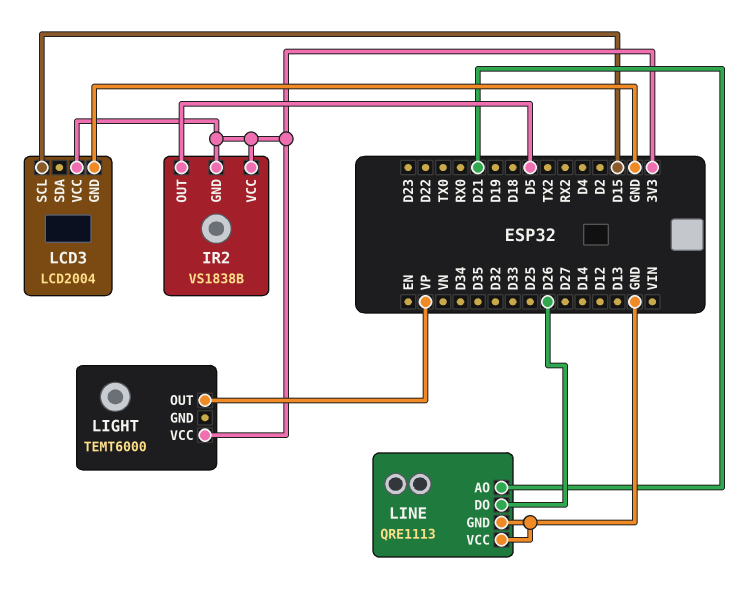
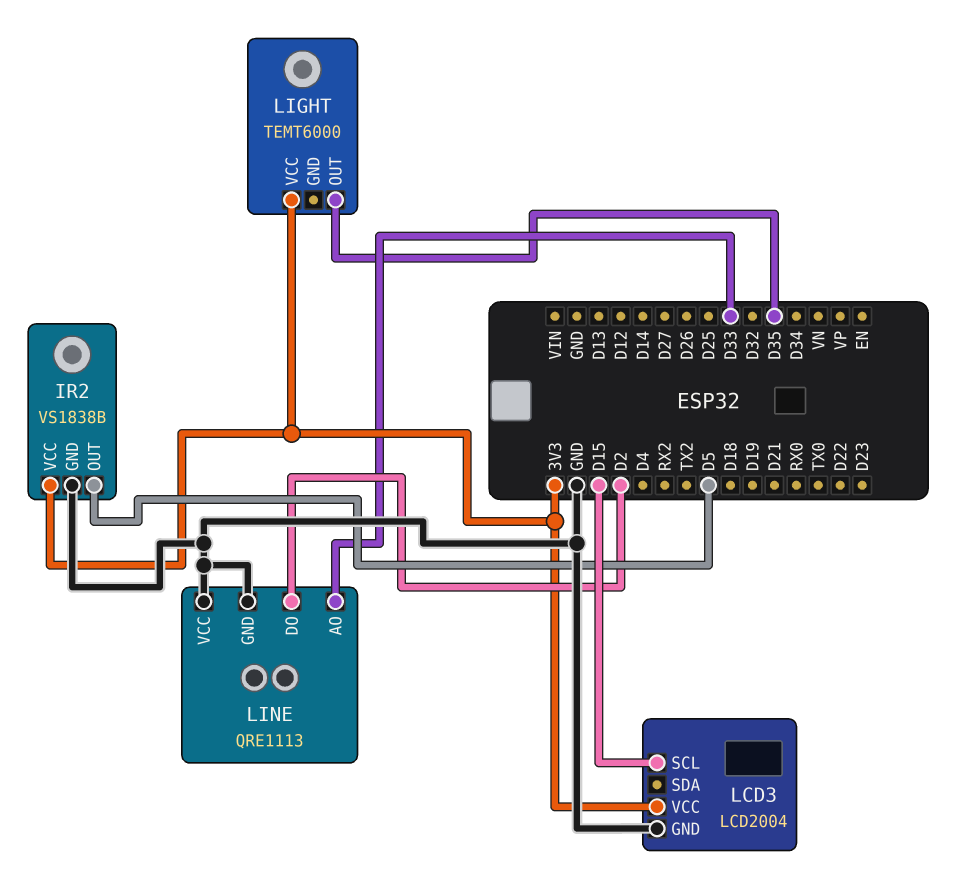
IR2 pin GND: 3V3 -> GND
LIGHT pin OUT: VP -> D35
LINE pin AO: D21 -> D33
LINE pin DO: D26 -> D2

